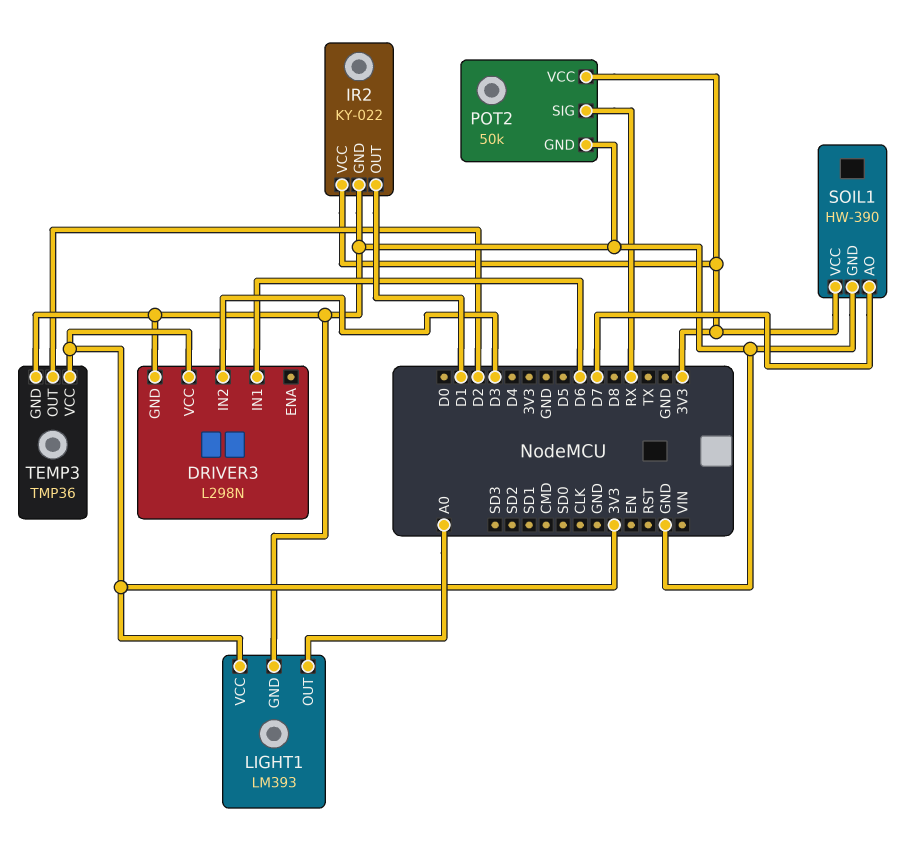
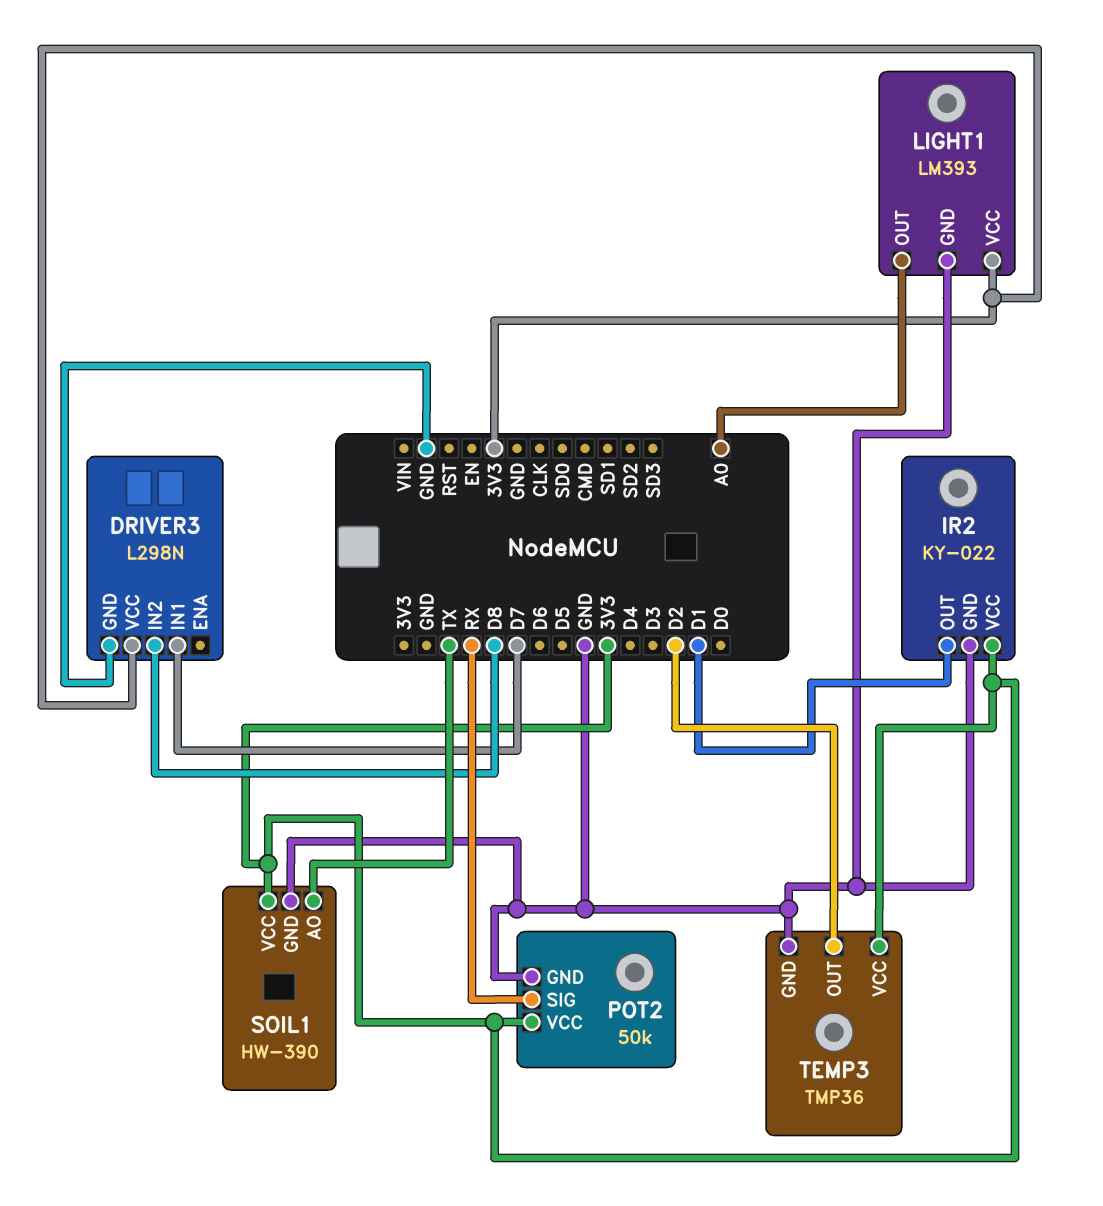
DRIVER3 pin IN1: D6 -> D7
DRIVER3 pin IN2: D3 -> D8
SOIL1 pin AO: D7 -> TX

